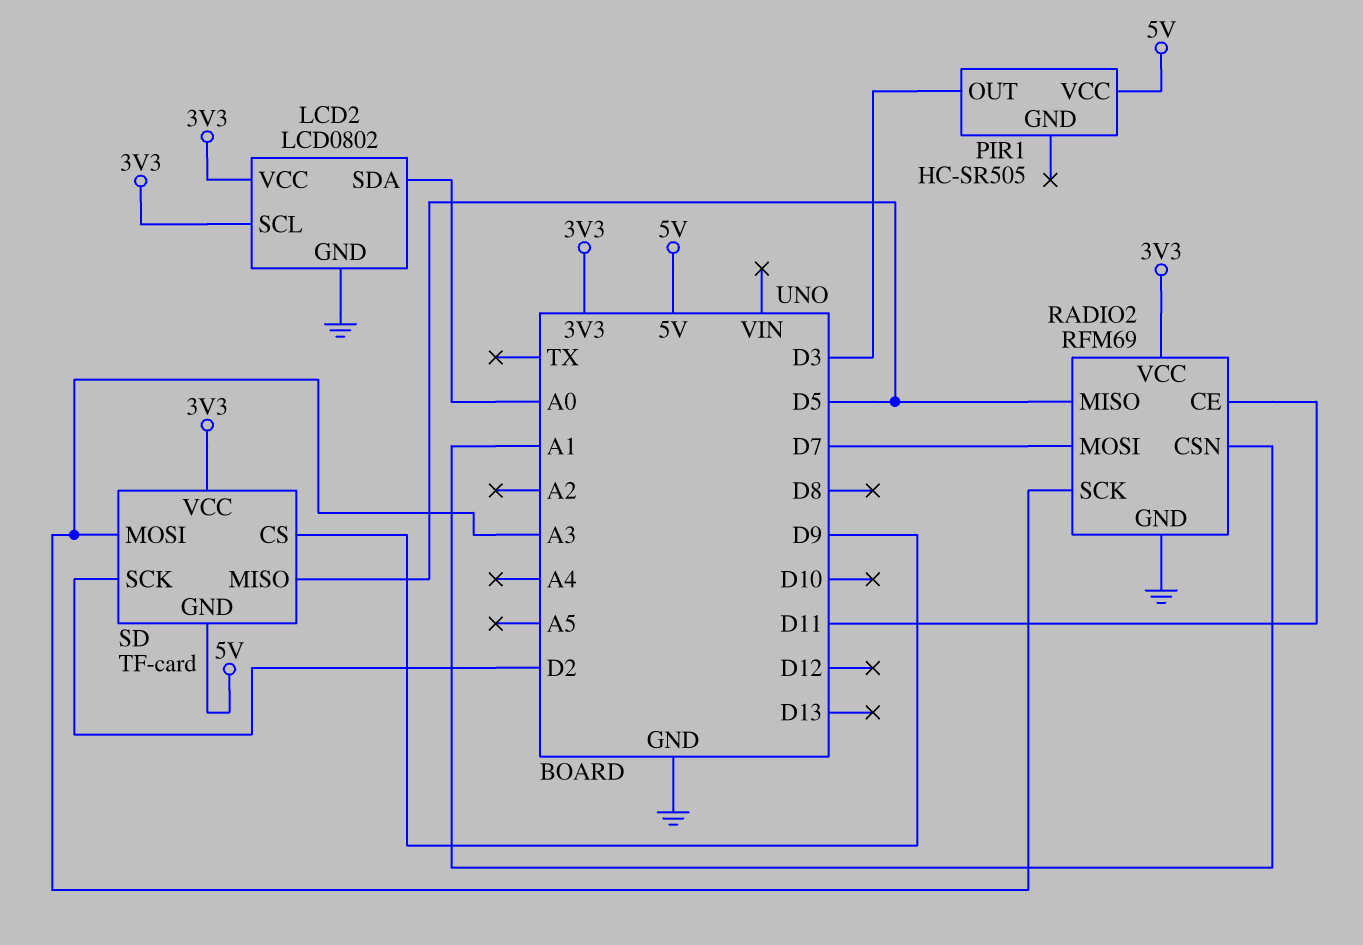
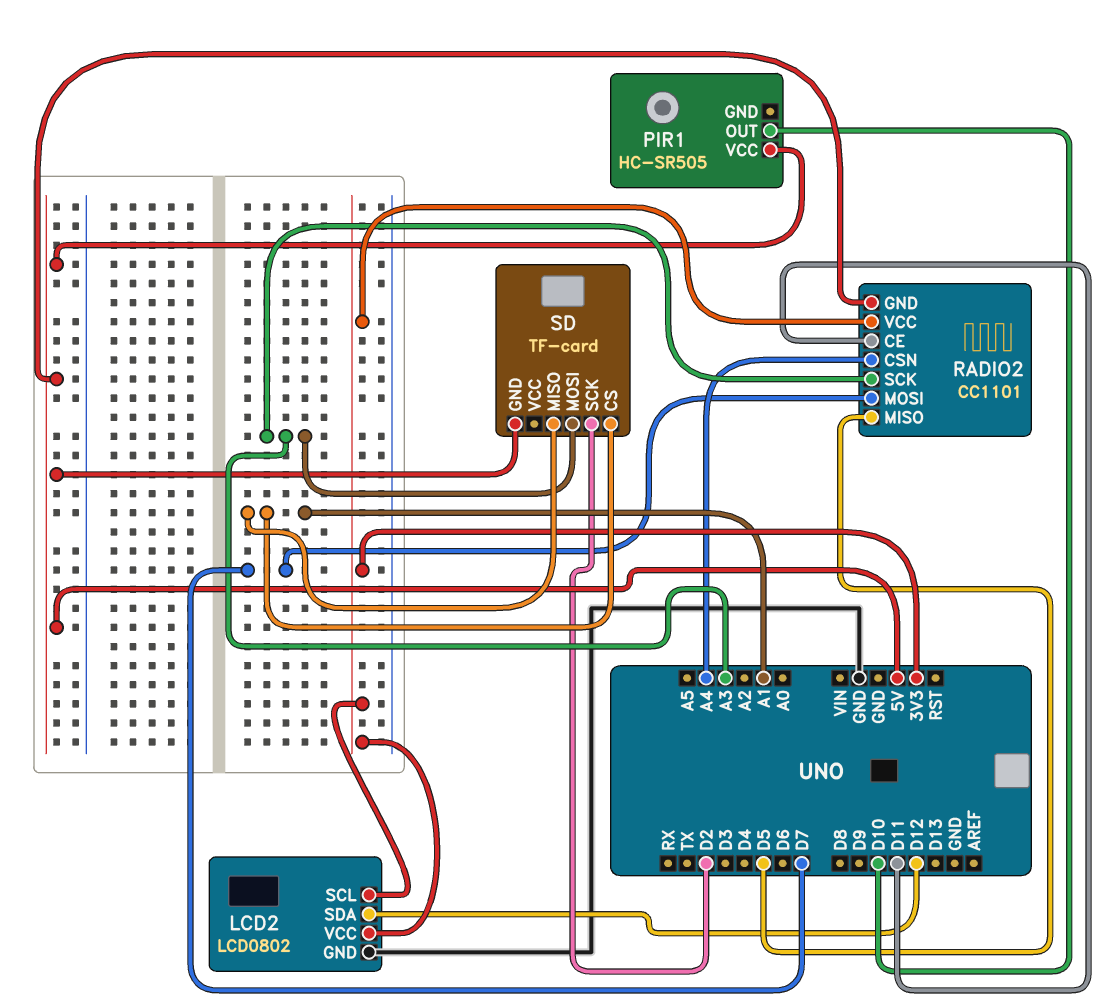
LCD2 pin SDA: A0 -> D12
PIR1 pin OUT: D3 -> D10
RADIO2: RFM69 -> CC1101
RADIO2 pin CSN: A1 -> A4
RADIO2 pin GND: GND -> 5V
SD pin CS: D9 -> A1
SD pin MISO: D5 -> A1
SD pin VCC: 3V3 -> none

